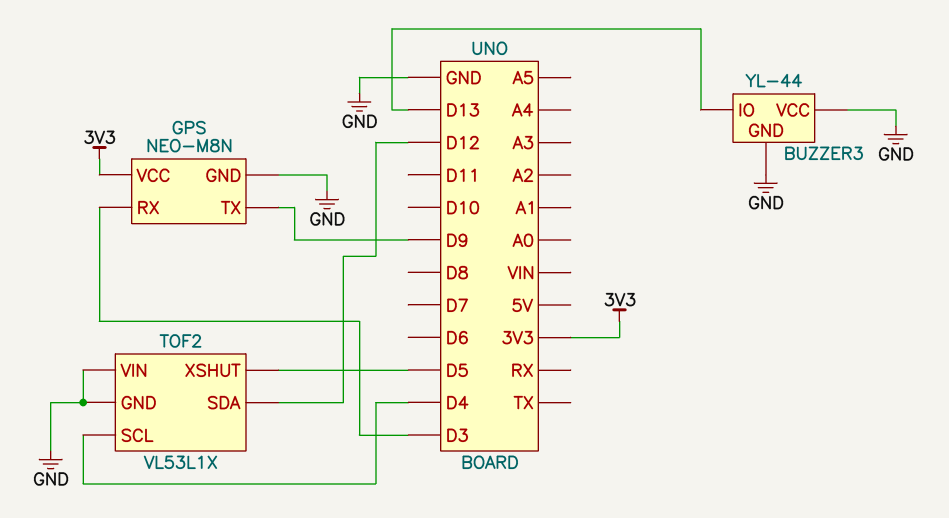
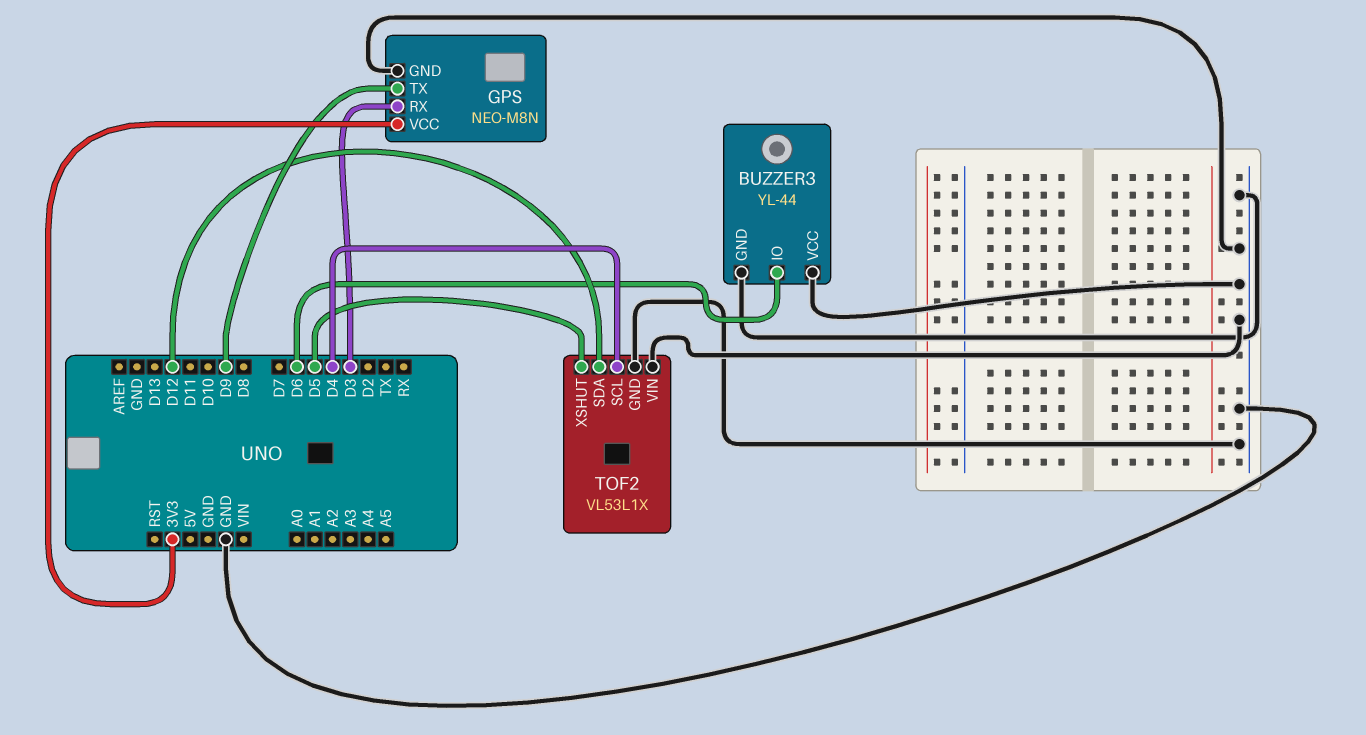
BUZZER3 pin IO: D13 -> D6

